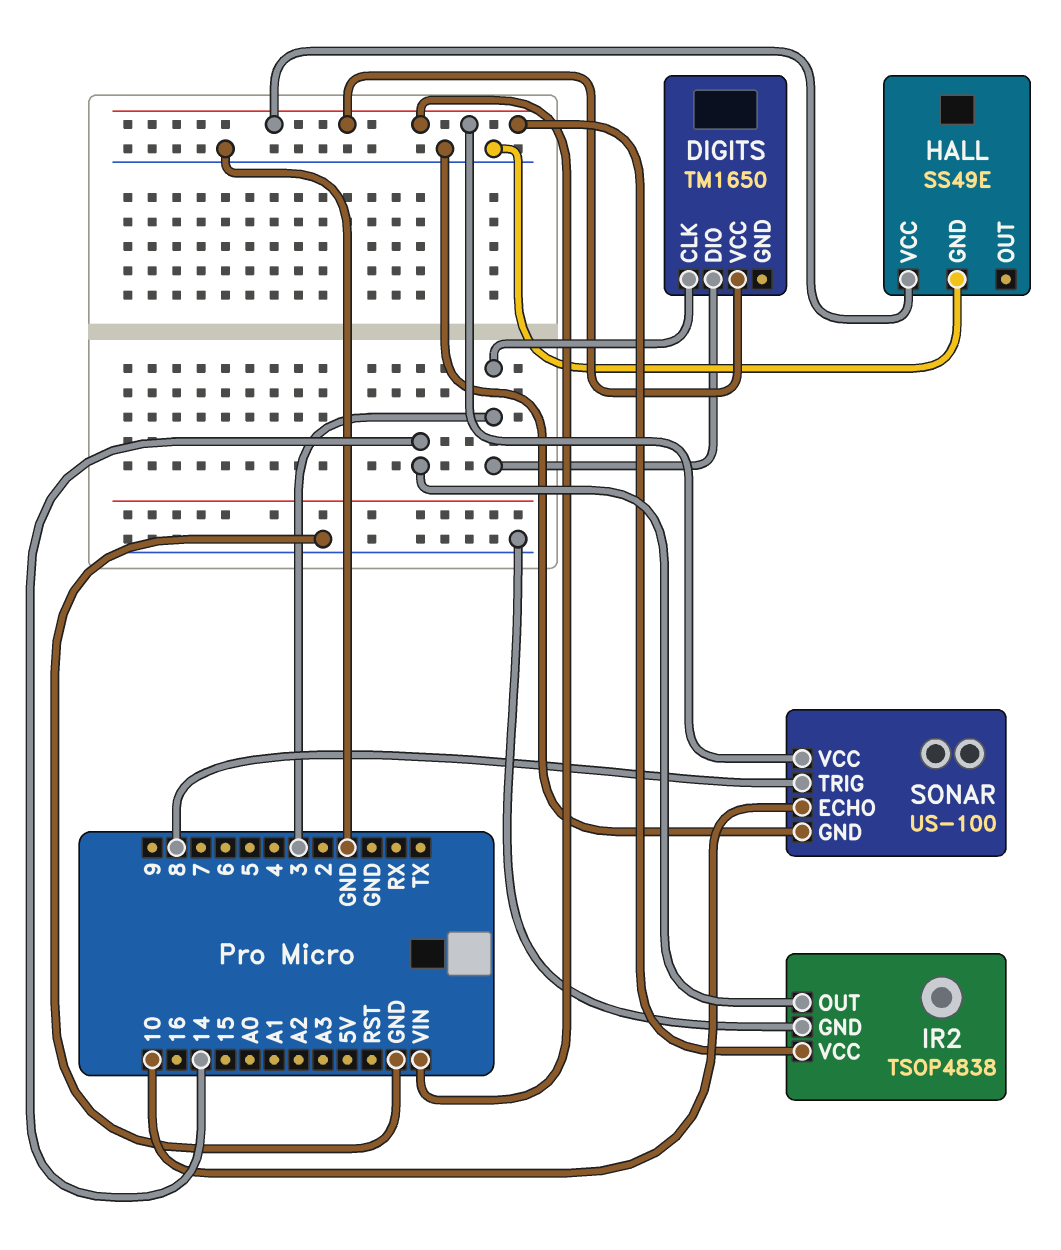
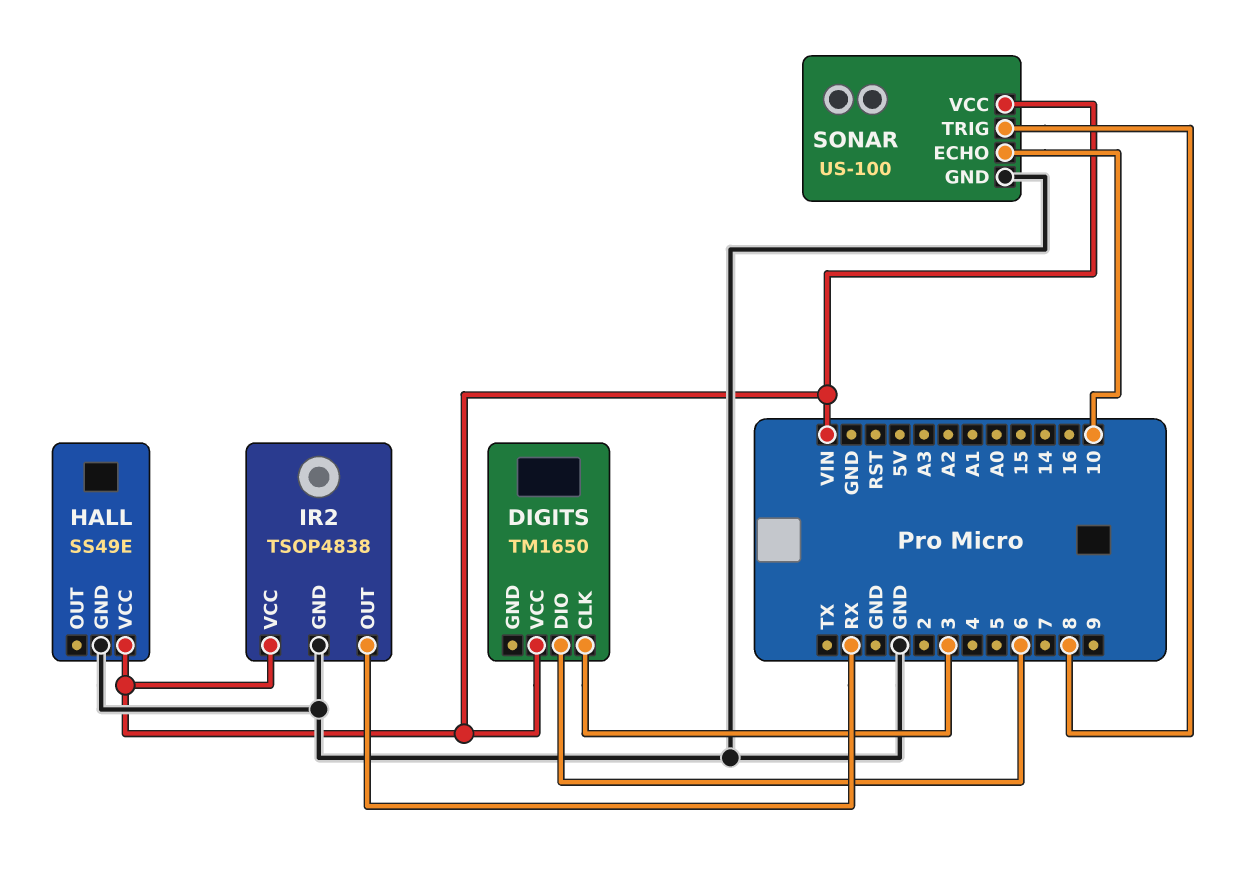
DIGITS pin DIO: 3 -> 6
IR2 pin OUT: 14 -> RX

